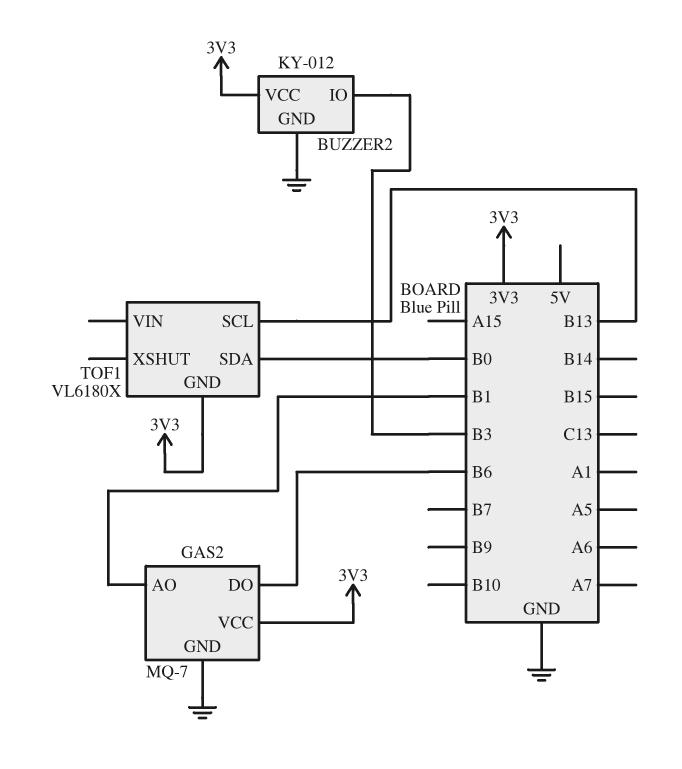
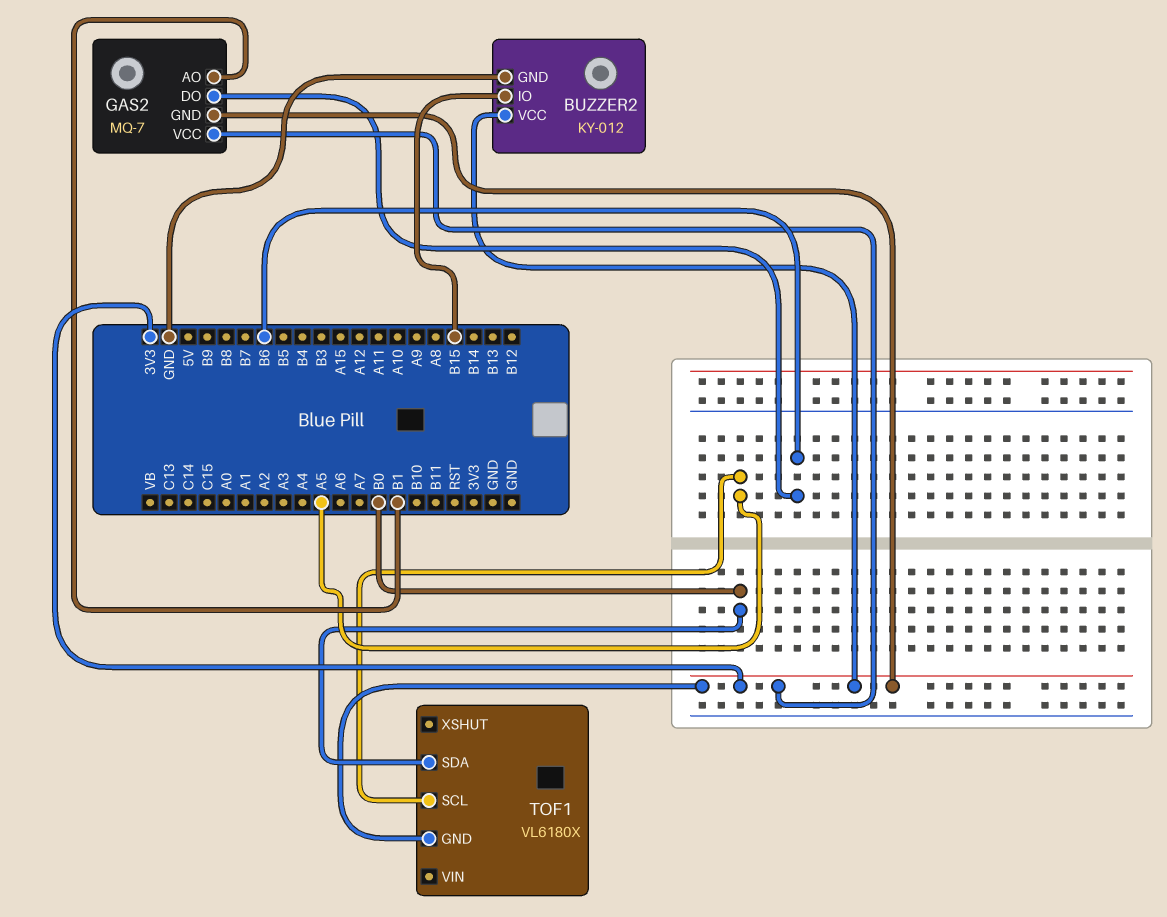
BUZZER2 pin IO: B3 -> B15
GAS2 pin GND: GND -> 3V3
TOF1 pin SCL: B13 -> A5

